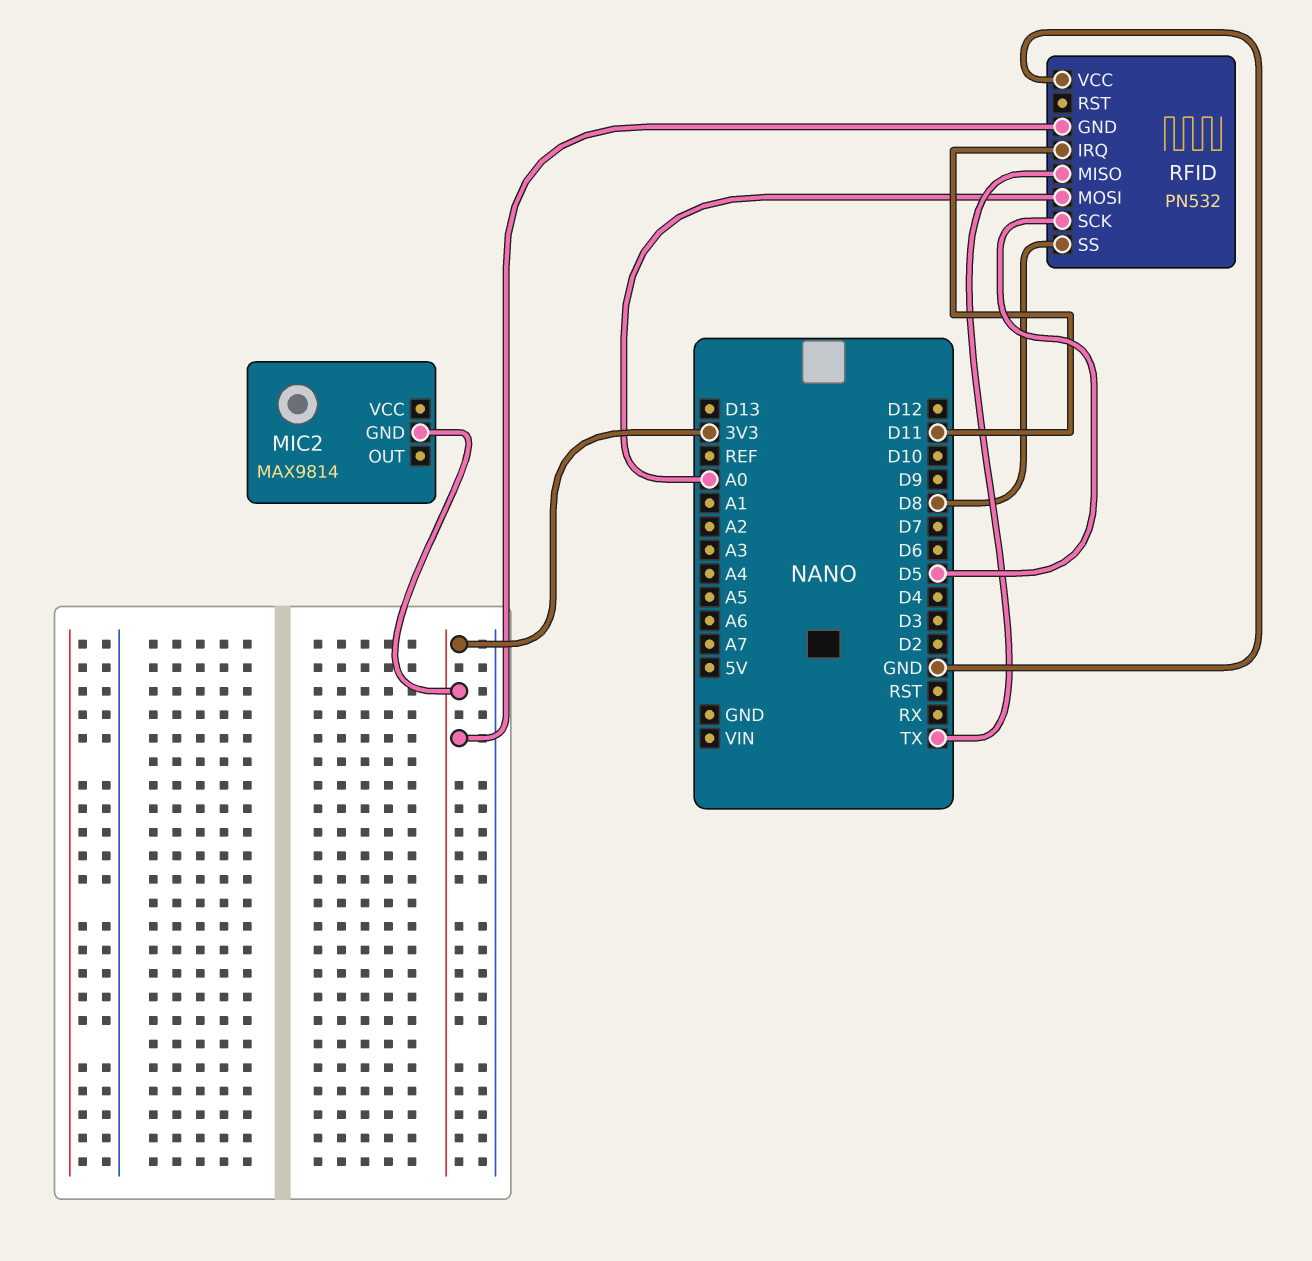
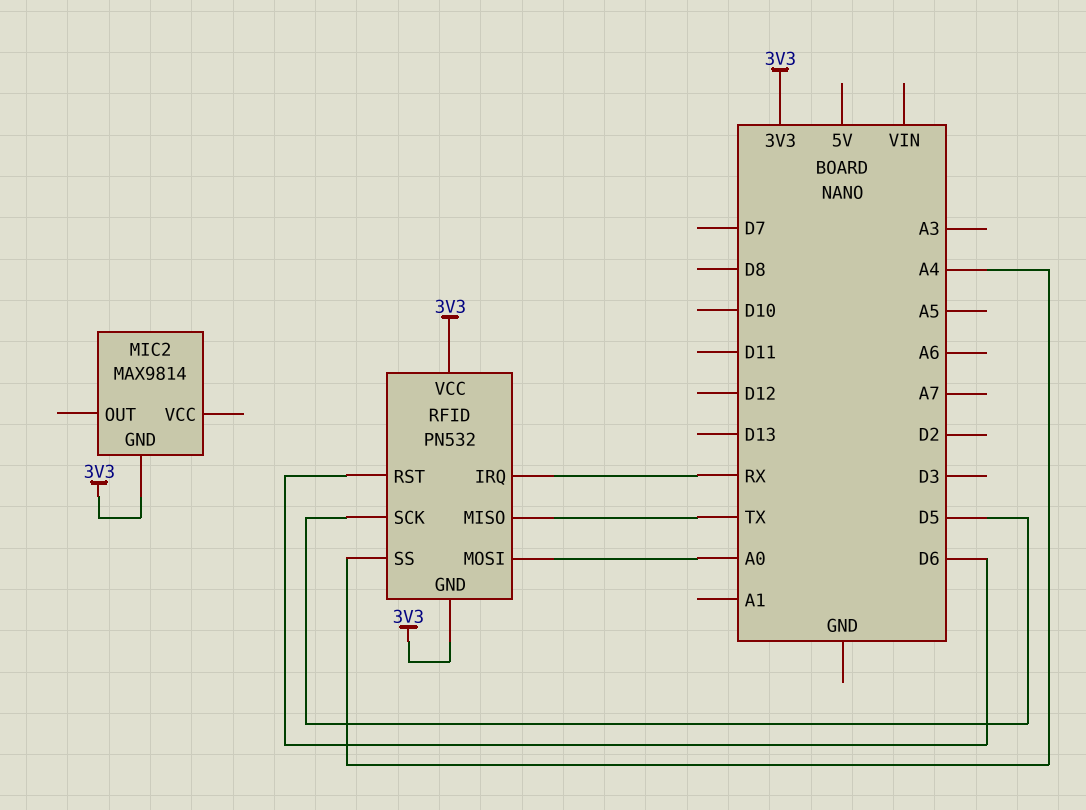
RFID pin IRQ: D11 -> RX
RFID pin RST: none -> D6
RFID pin SS: D8 -> A4
RFID pin VCC: GND -> 3V3

